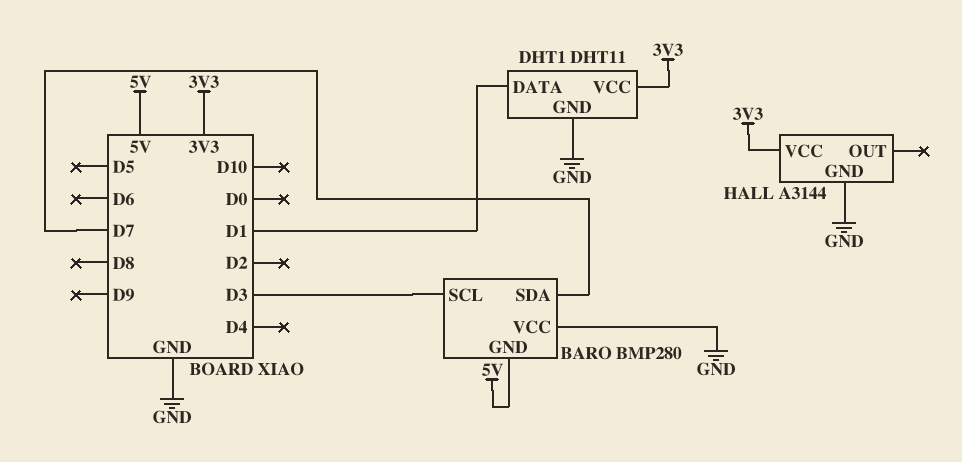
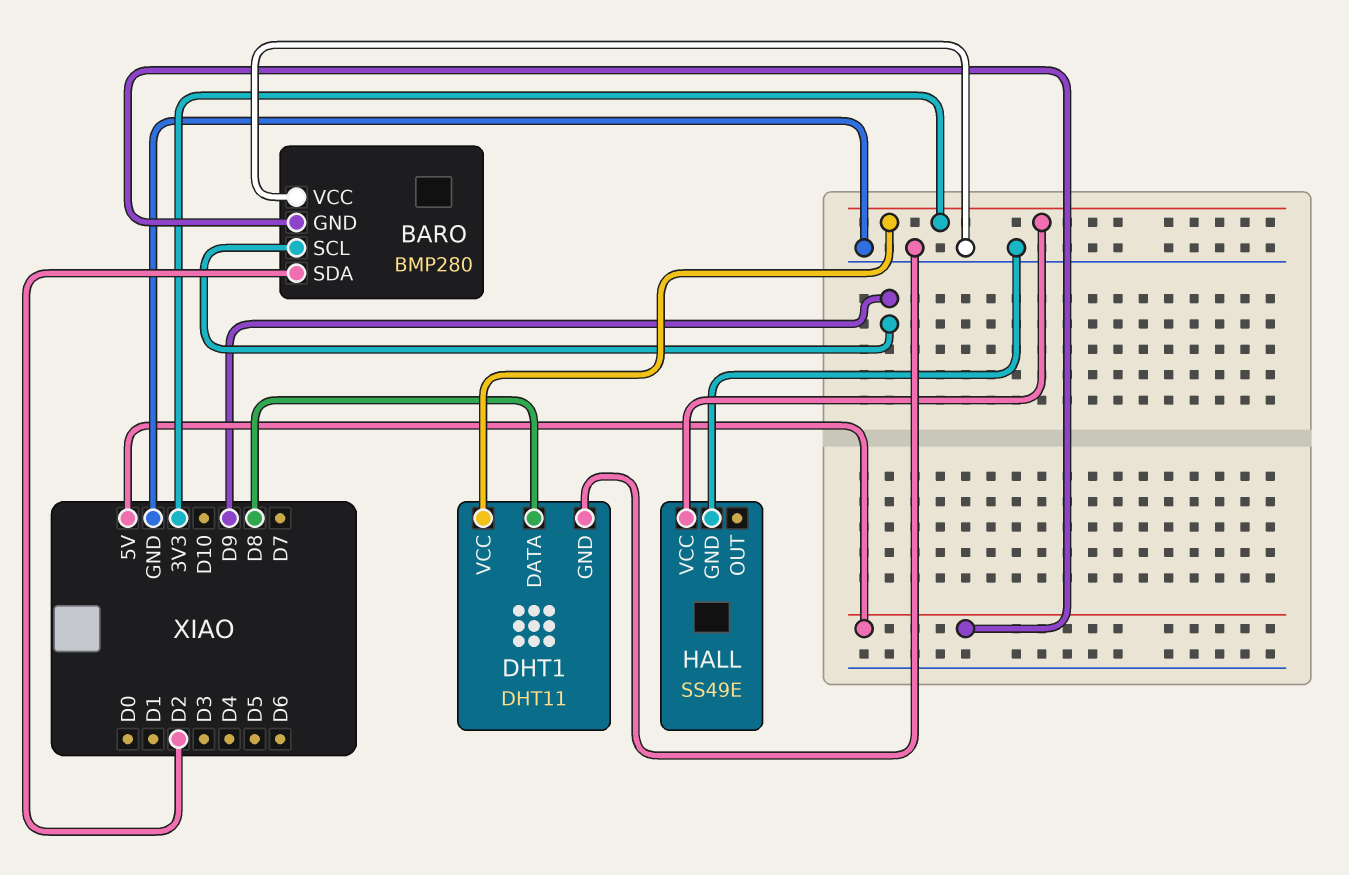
BARO pin SCL: D3 -> D9
BARO pin SDA: D7 -> D2
DHT1 pin DATA: D1 -> D8
HALL: A3144 -> SS49E

